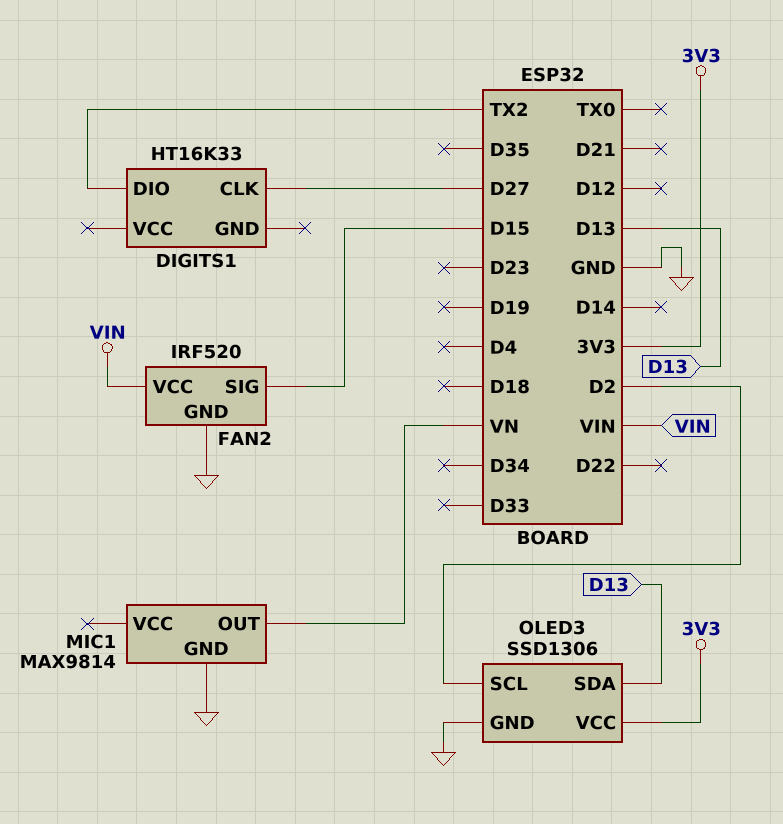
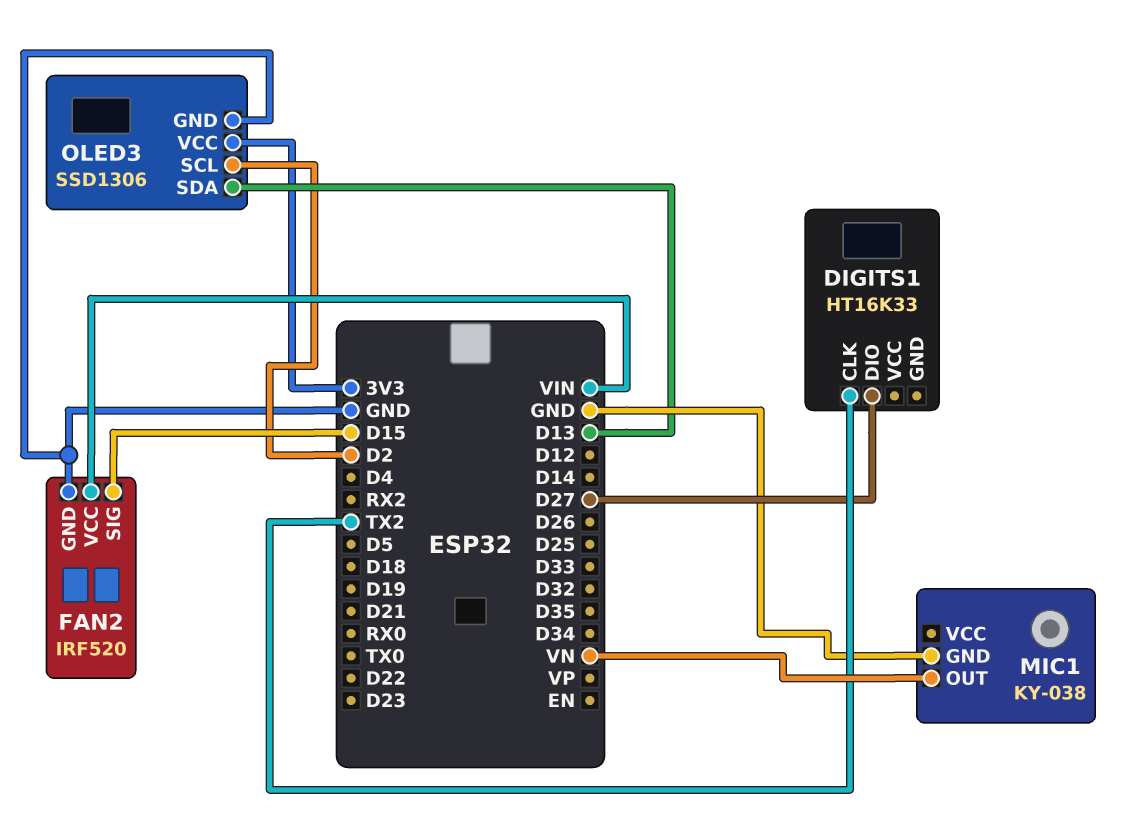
DIGITS1 pin CLK: D27 -> TX2
DIGITS1 pin DIO: TX2 -> D27
MIC1: MAX9814 -> KY-038

